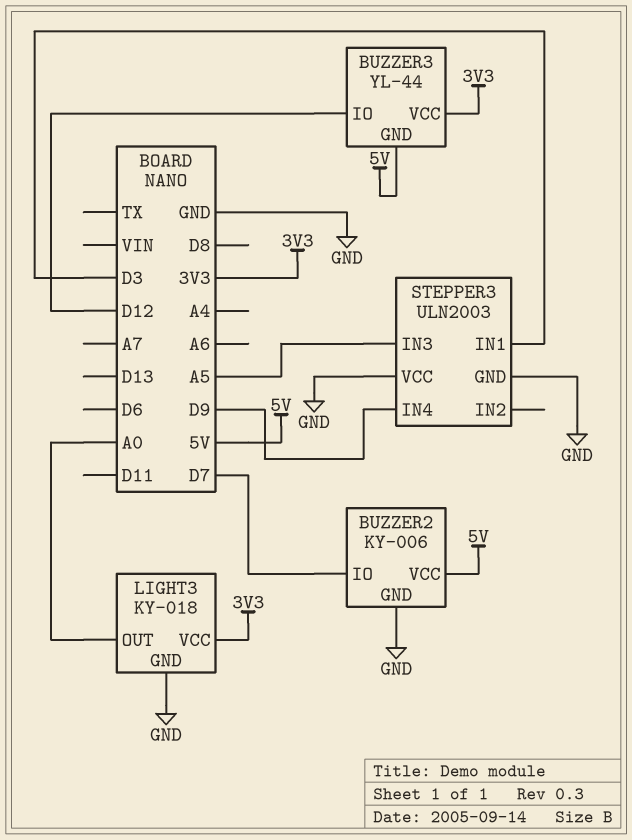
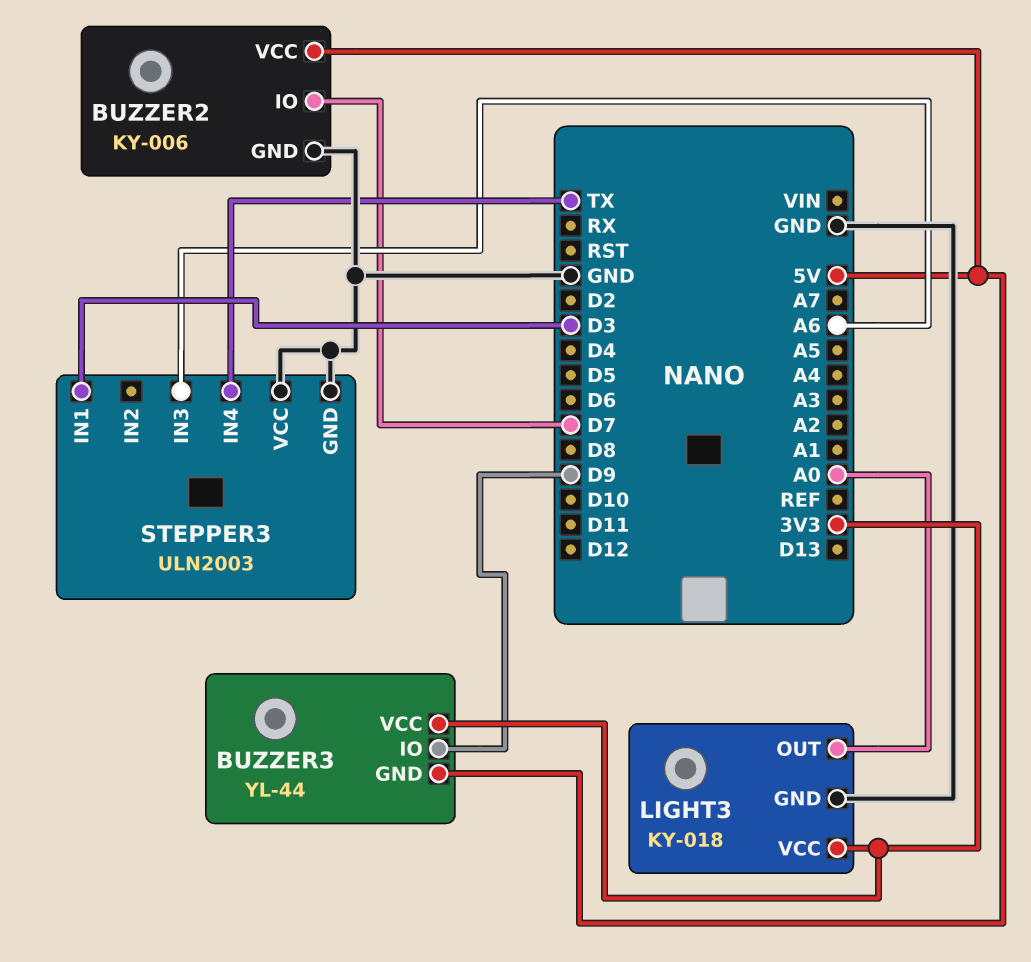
BUZZER3 pin IO: D12 -> D9
STEPPER3 pin IN3: A5 -> A6
STEPPER3 pin IN4: D9 -> TX

